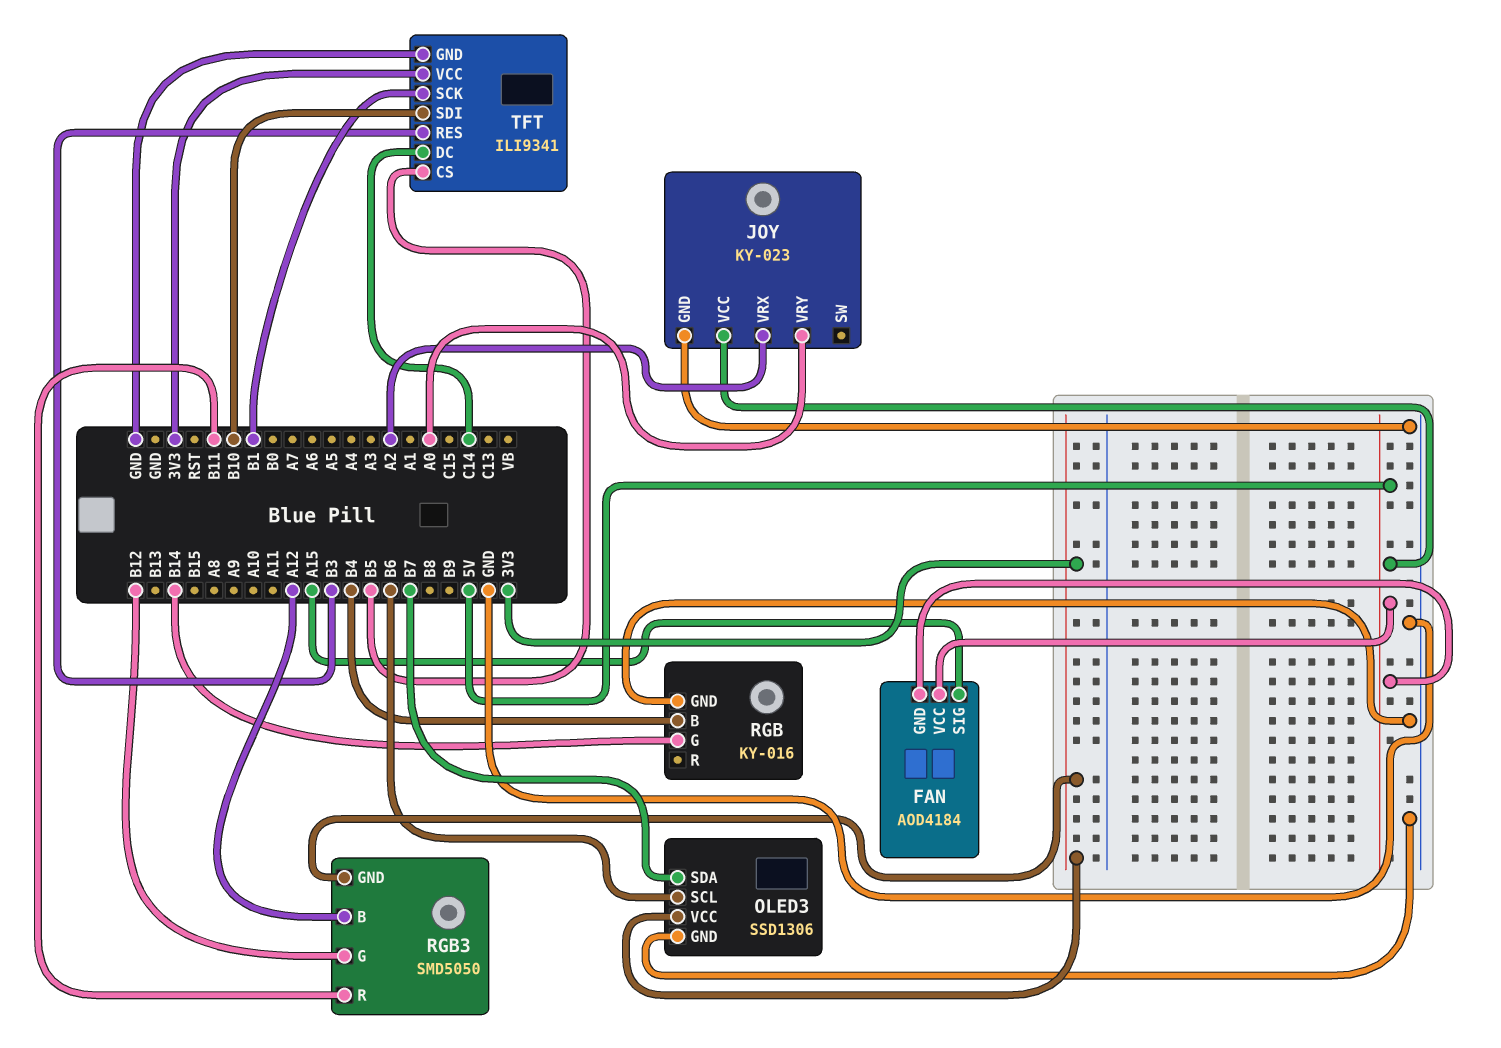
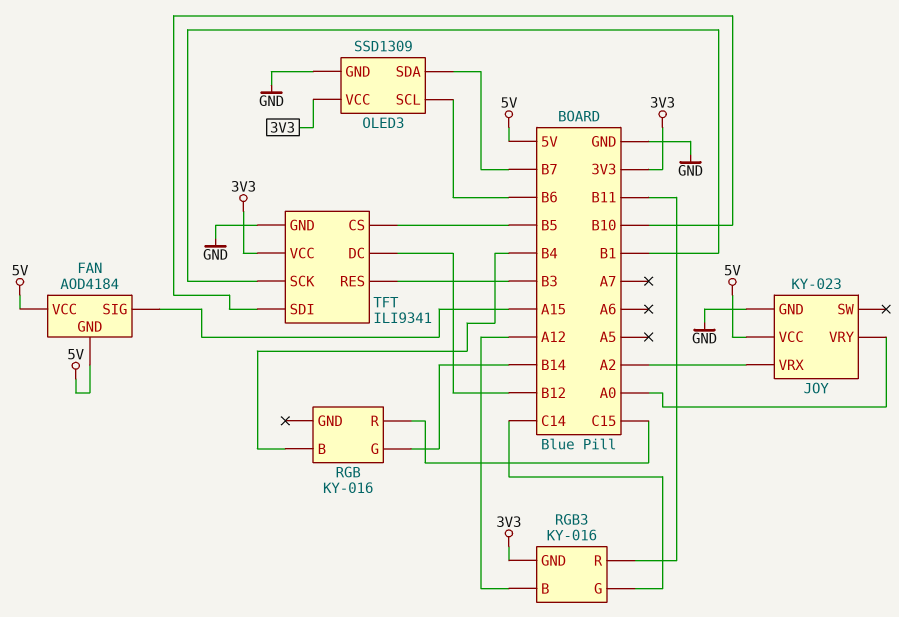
OLED3: SSD1306 -> SSD1309
RGB pin GND: GND -> none
RGB pin R: none -> C15
RGB3: SMD5050 -> KY-016
RGB3 pin G: B12 -> C14
TFT pin DC: C14 -> B12

